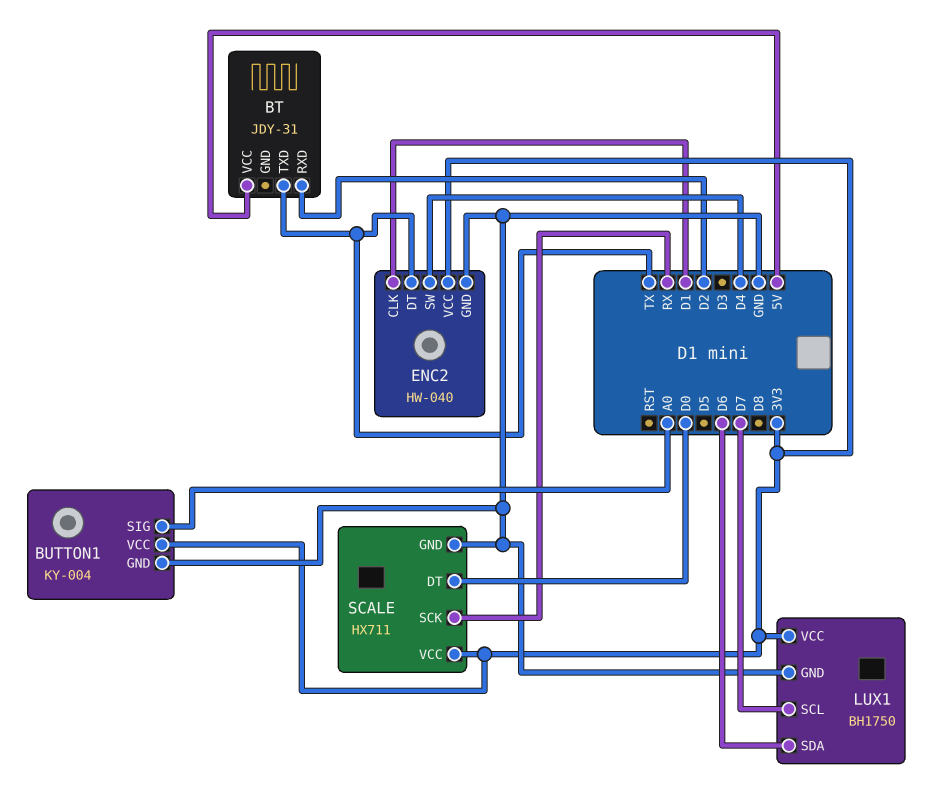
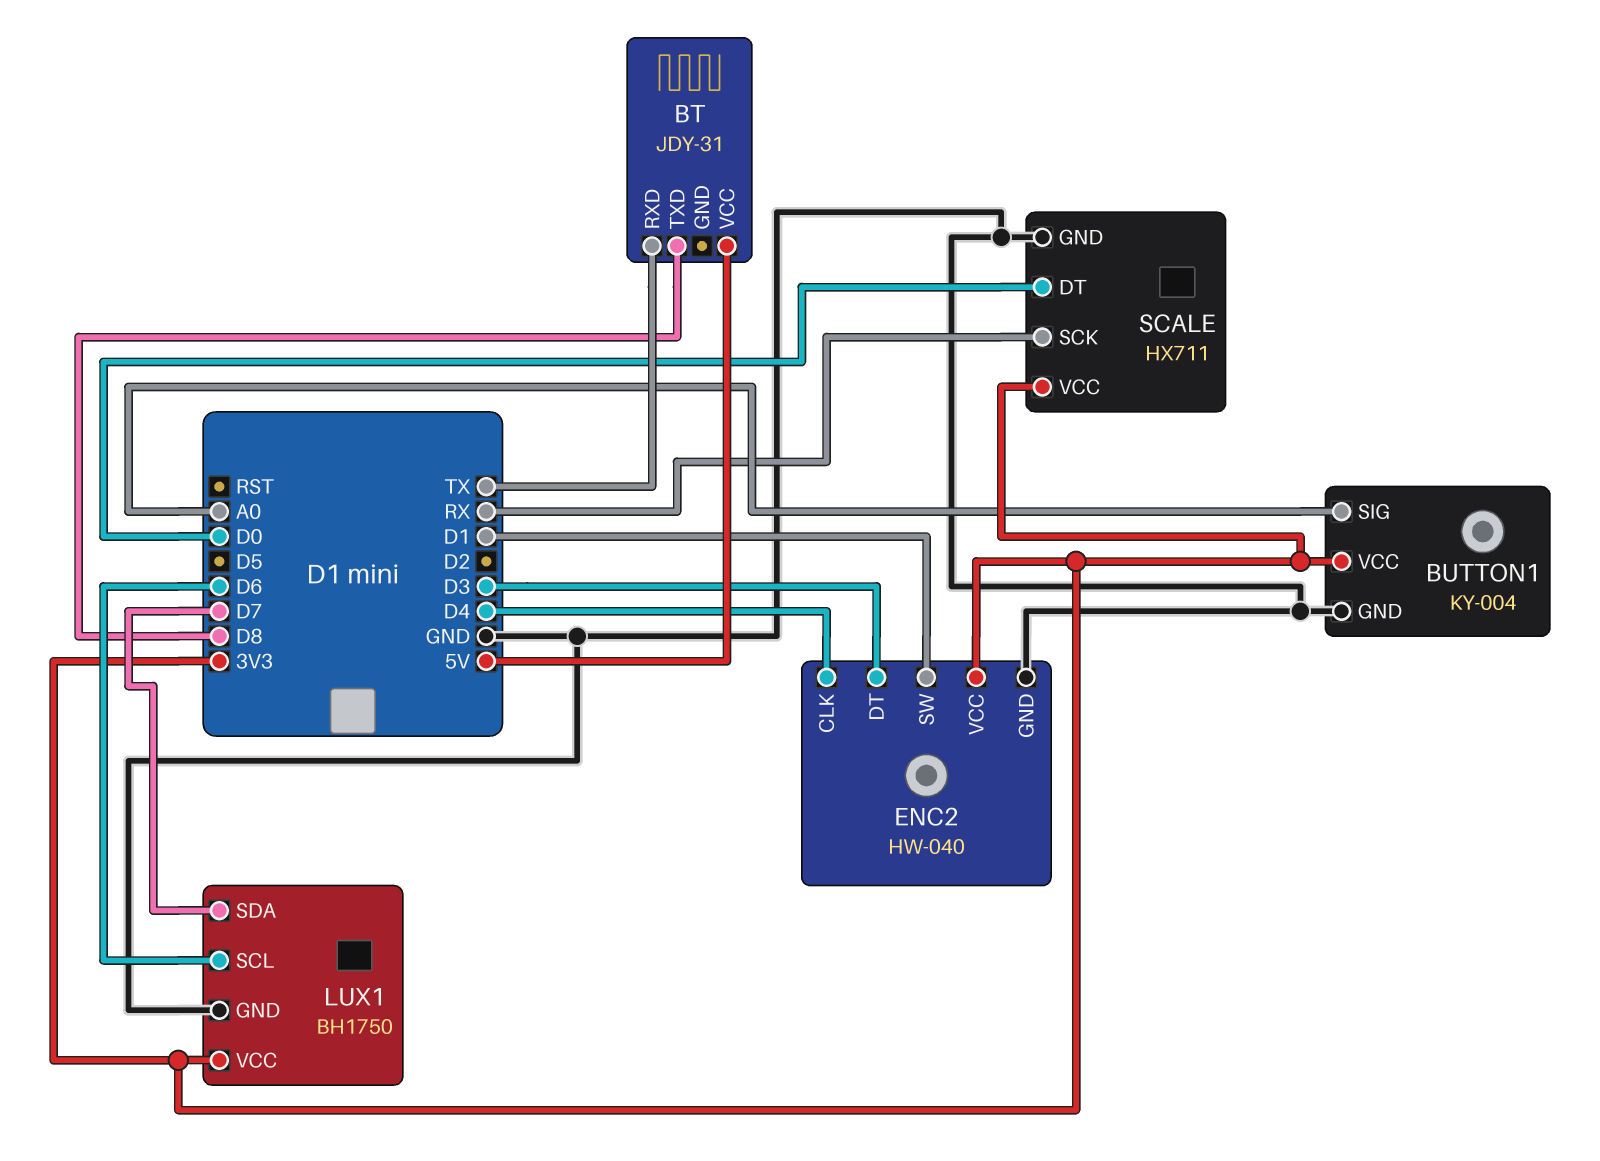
BT pin RXD: D2 -> TX
BT pin TXD: TX -> D8
ENC2 pin CLK: D1 -> D4
ENC2 pin DT: TX -> D3
ENC2 pin SW: D4 -> D1
LUX1 pin SCL: D7 -> D6
LUX1 pin SDA: D6 -> D7

